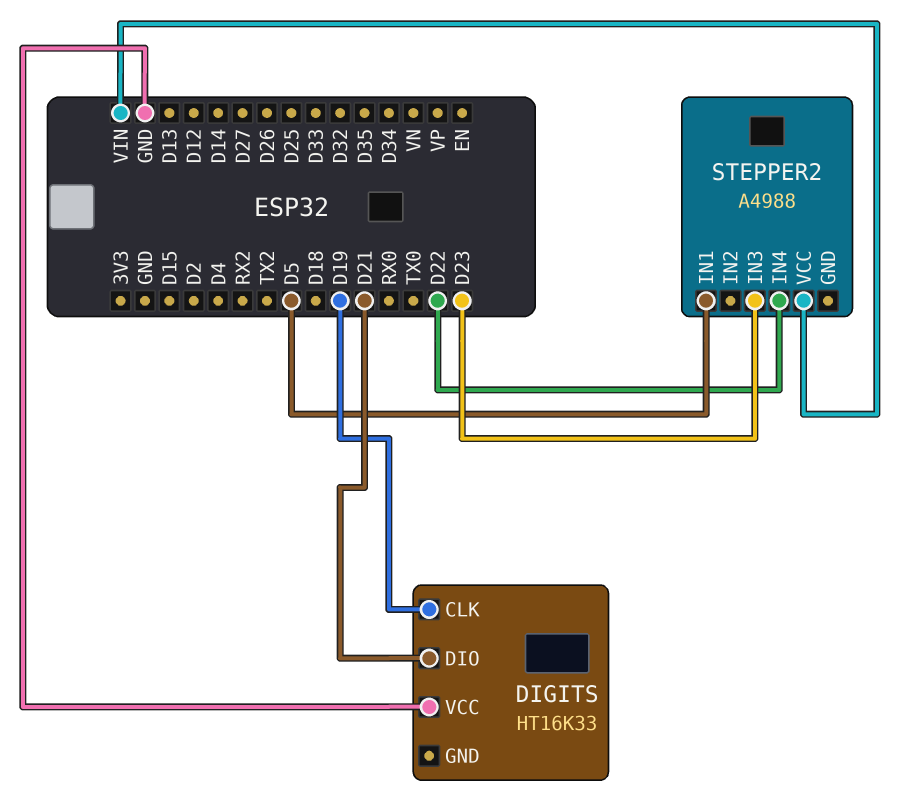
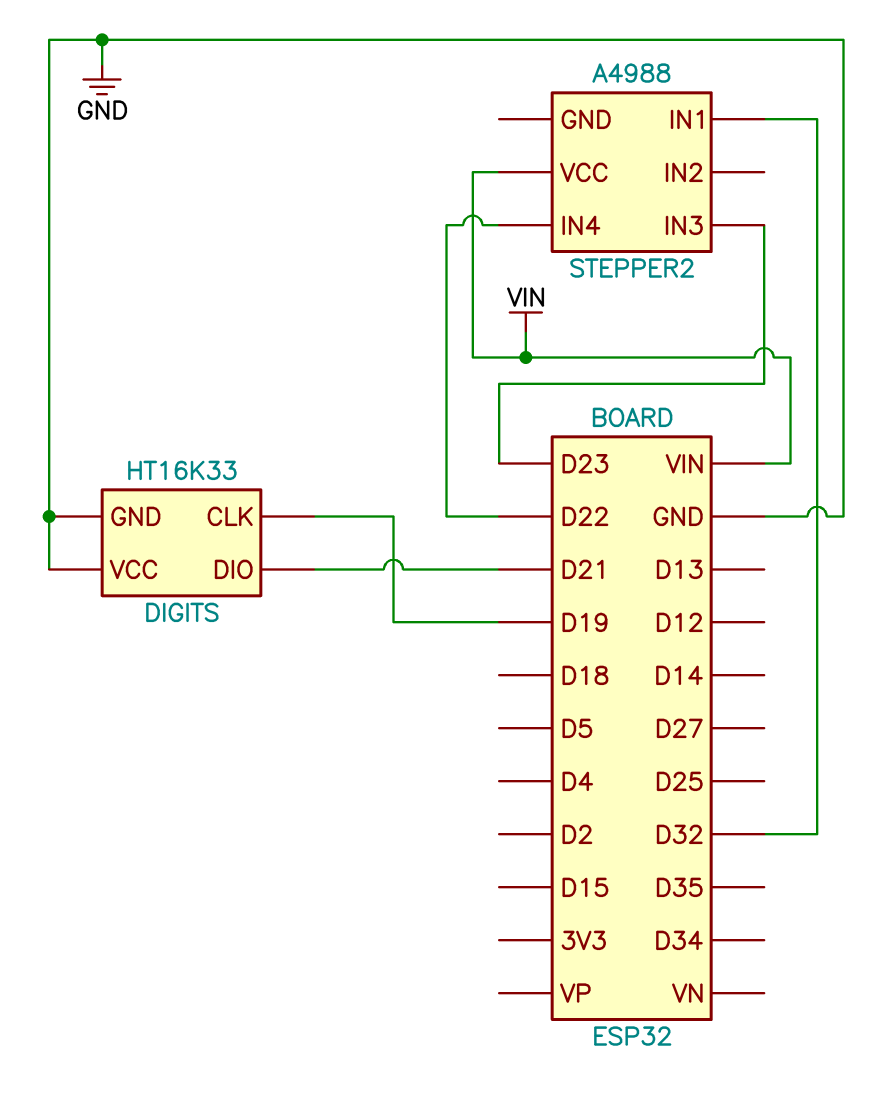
DIGITS pin GND: none -> GND
STEPPER2 pin IN1: D5 -> D32

